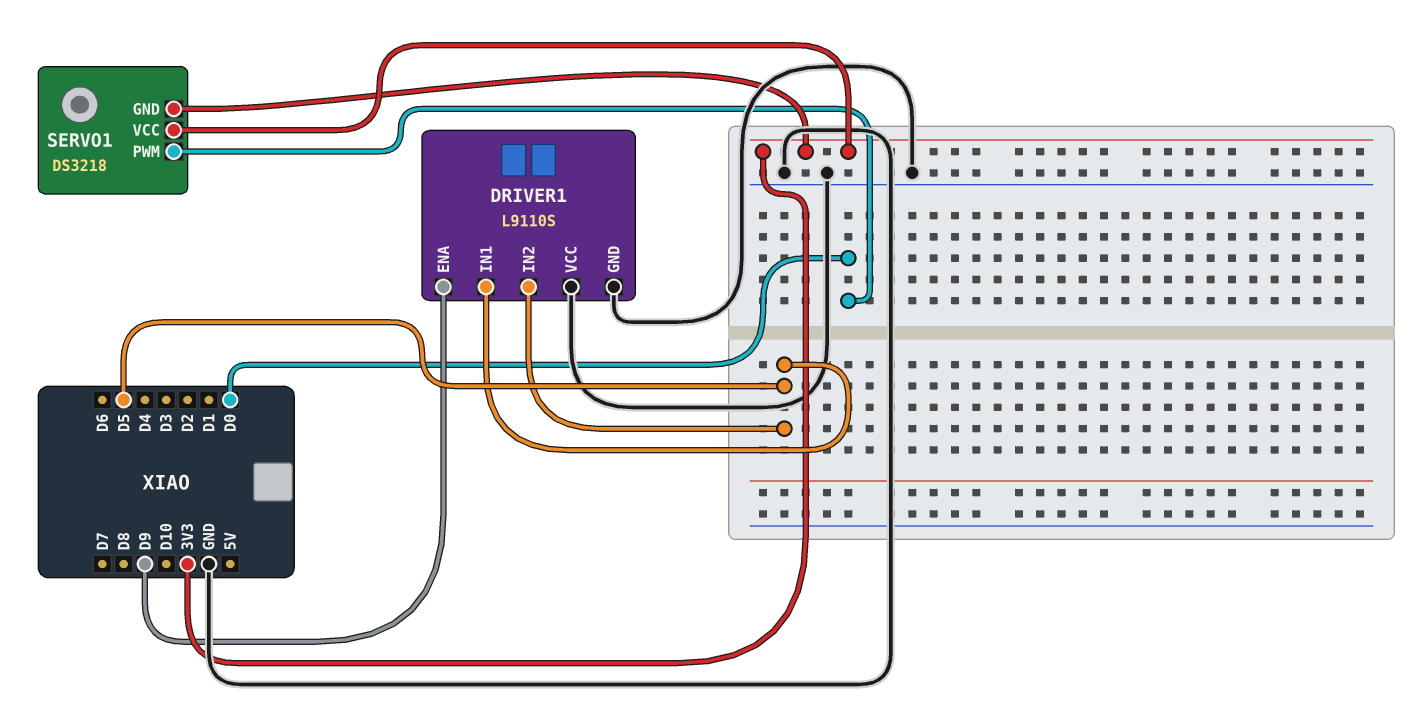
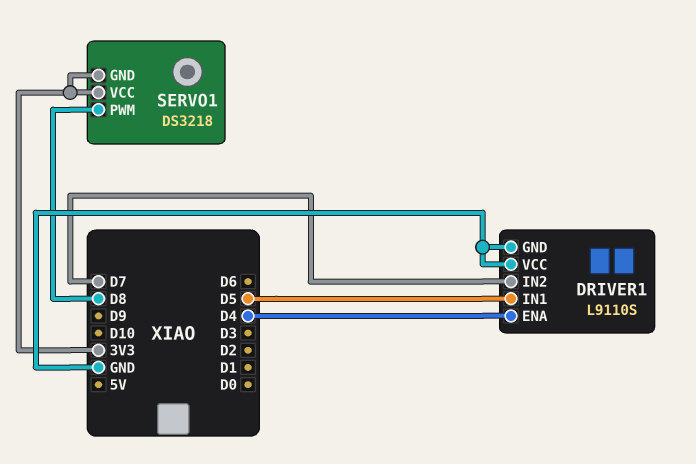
DRIVER1 pin ENA: D9 -> D4
DRIVER1 pin IN2: D5 -> D7
SERVO1 pin PWM: D0 -> D8

